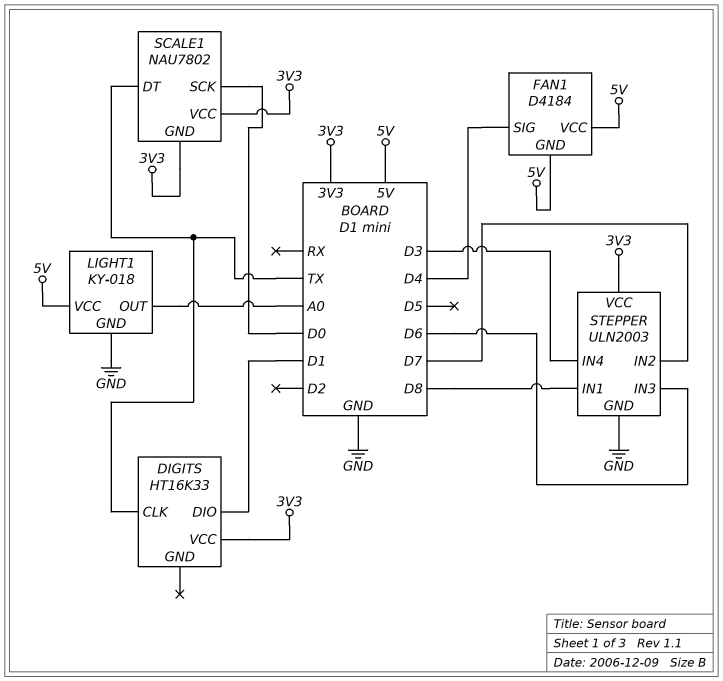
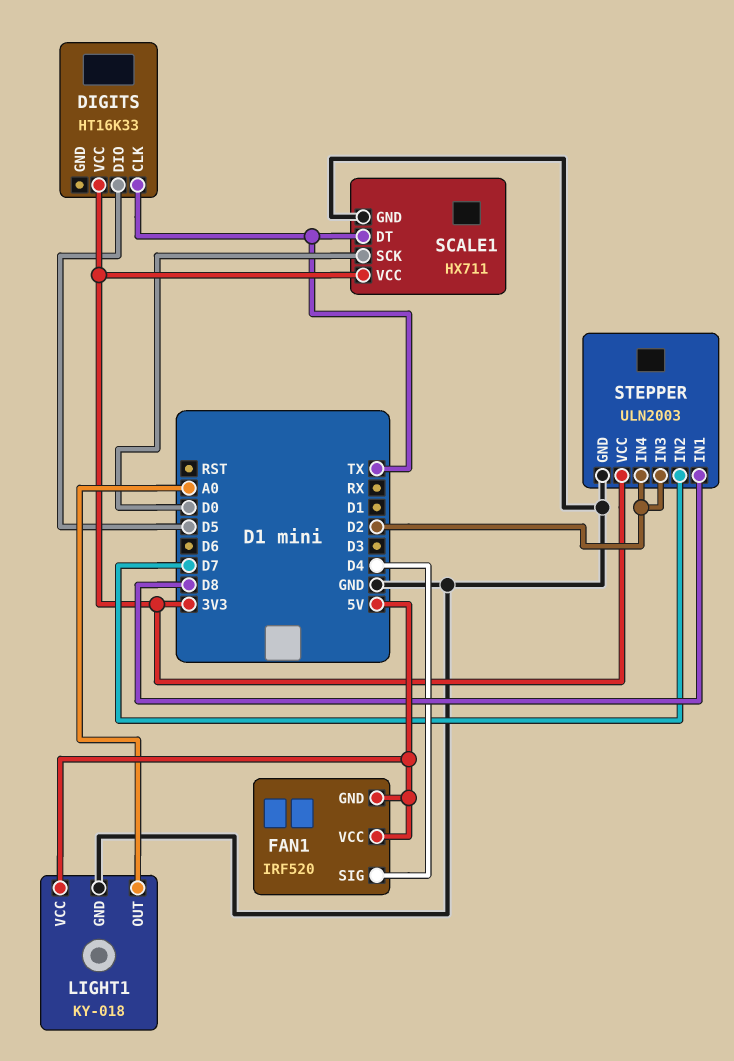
DIGITS pin DIO: D1 -> D5
FAN1: D4184 -> IRF520
SCALE1: NAU7802 -> HX711
SCALE1 pin GND: 3V3 -> GND
STEPPER pin IN3: D6 -> D2
STEPPER pin IN4: D3 -> D2

